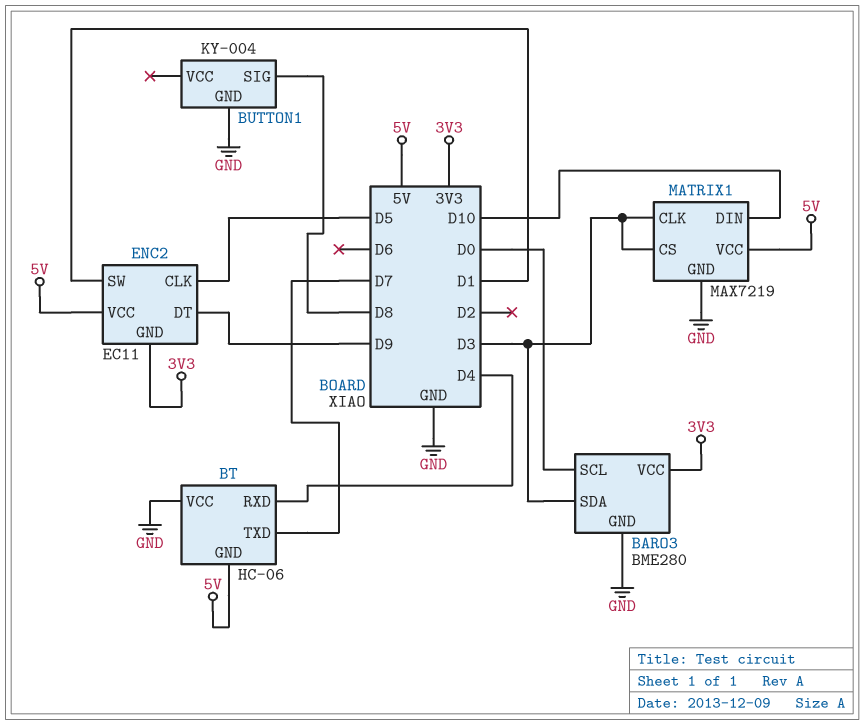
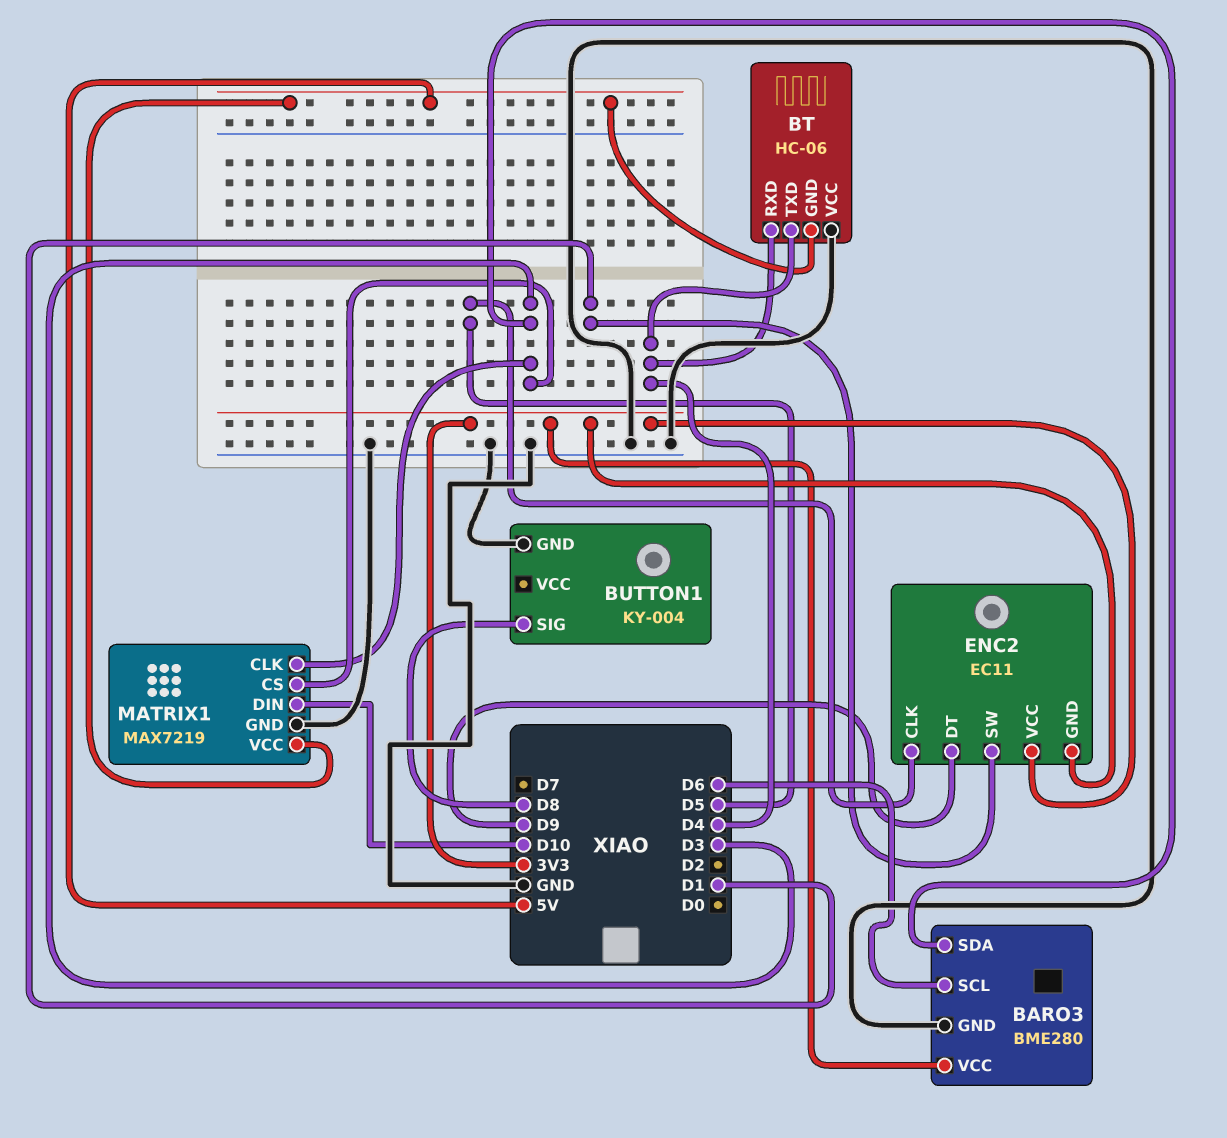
BARO3 pin SCL: D0 -> D6
BT pin TXD: D7 -> D4
ENC2 pin VCC: 5V -> 3V3

